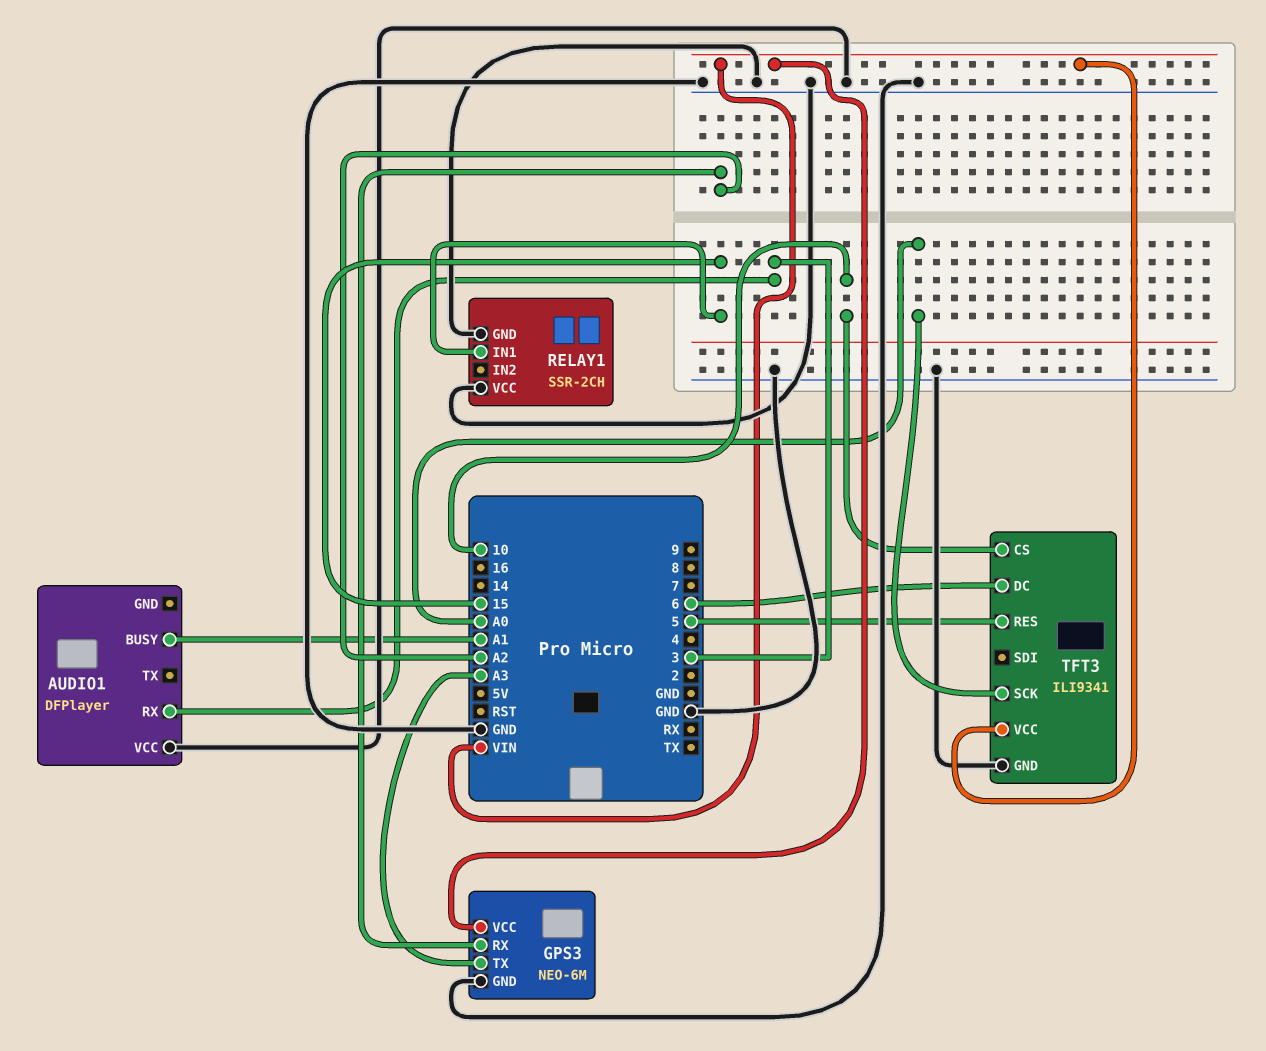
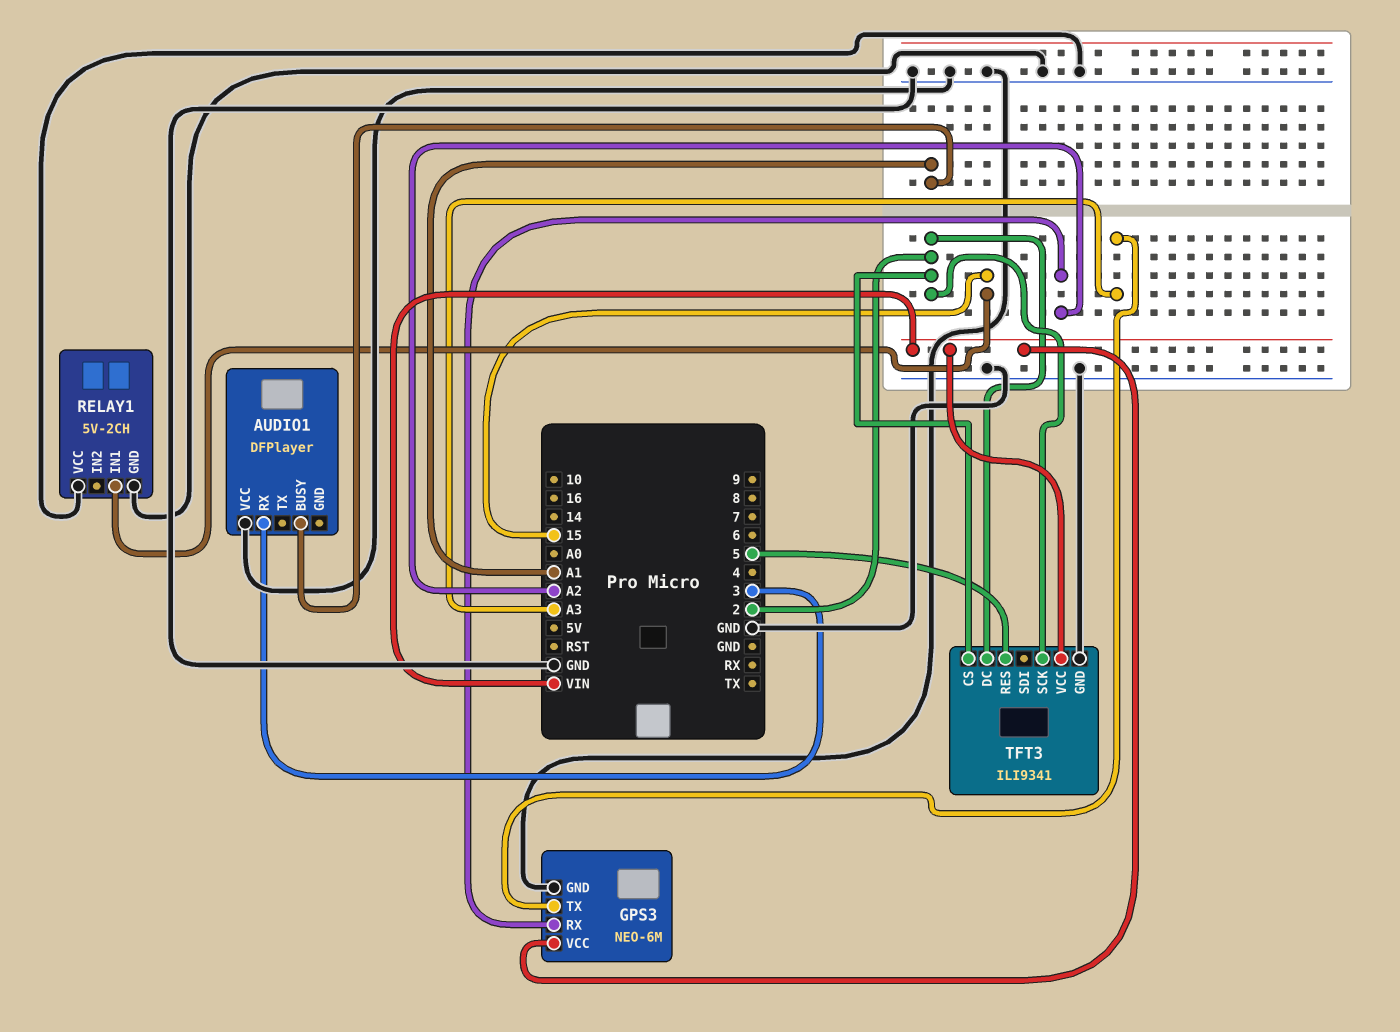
RELAY1: SSR-2CH -> 5V-2CH
TFT3 pin CS: 10 -> 2
TFT3 pin DC: 6 -> 2
TFT3 pin SCK: A0 -> 2

